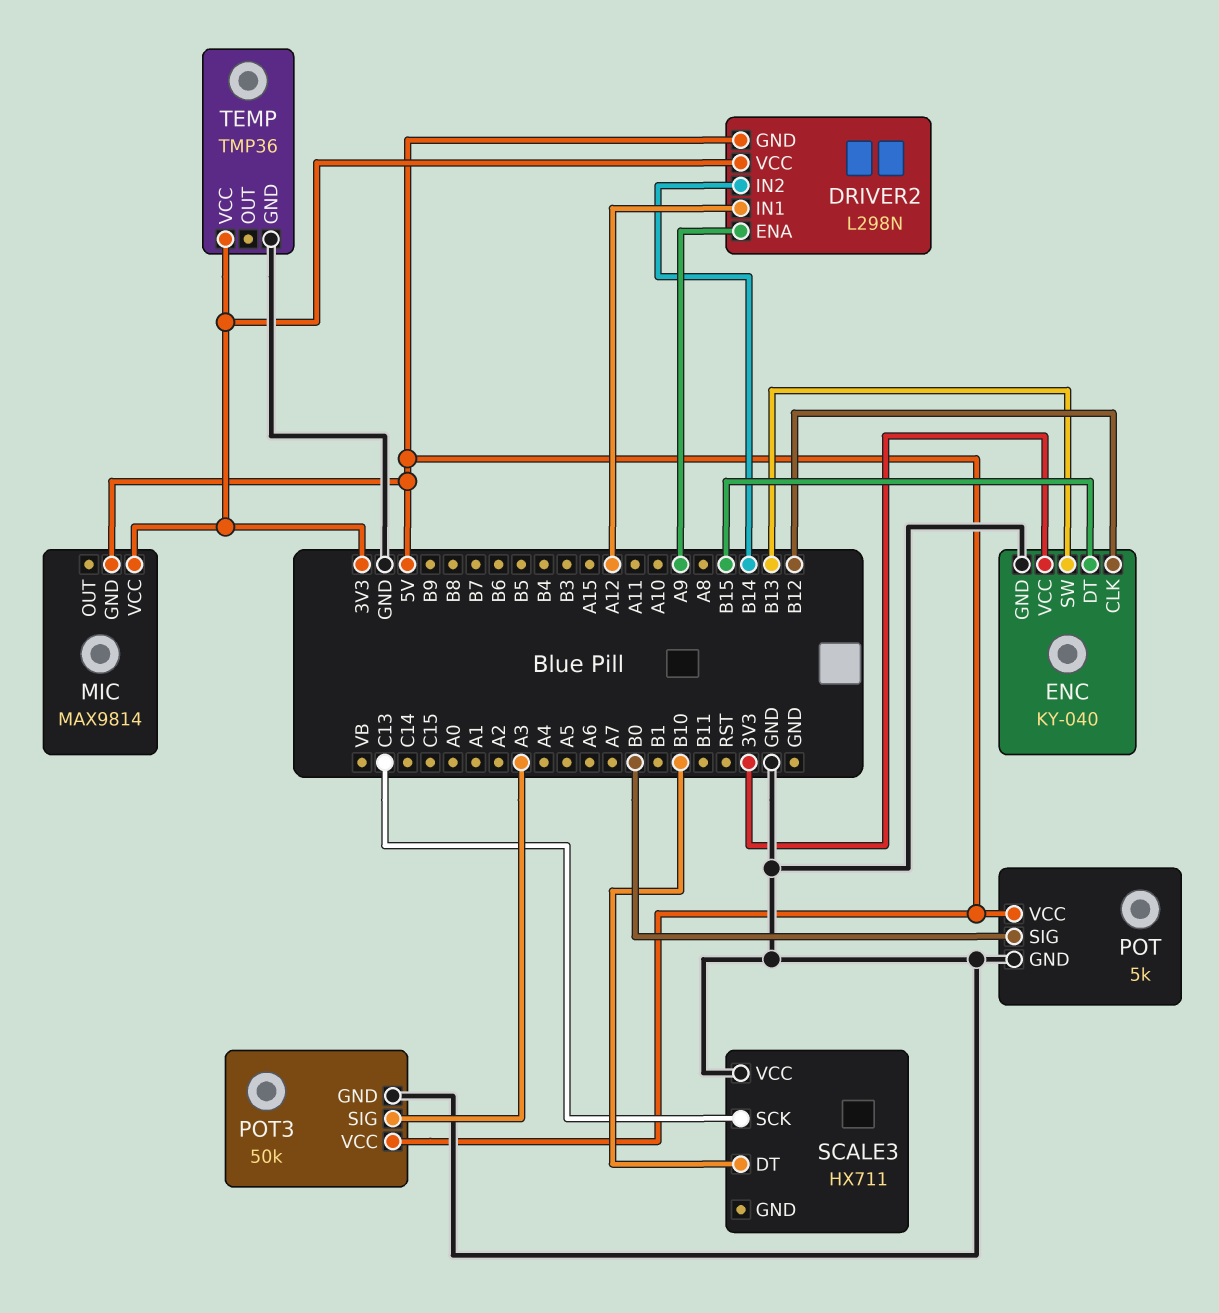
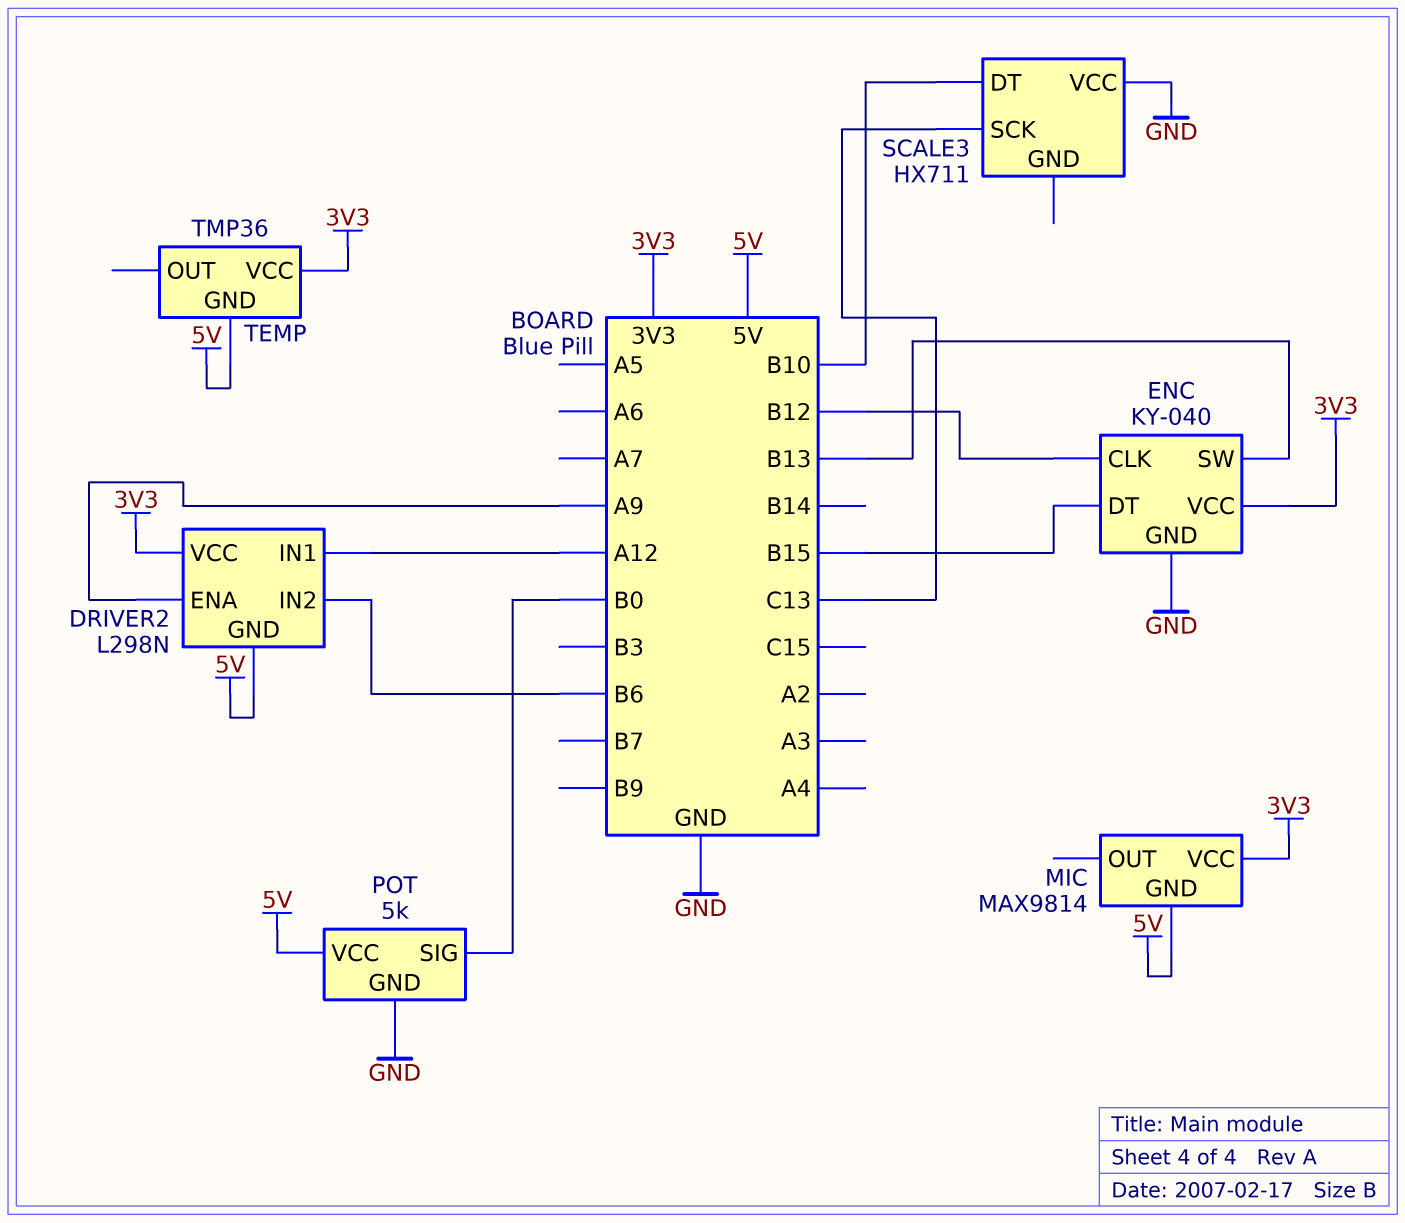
DRIVER2 pin IN2: B14 -> B6
POT3: 50k -> none
POT3 pin GND: GND -> none
POT3 pin SIG: A3 -> none
POT3 pin VCC: 5V -> none
TEMP pin GND: GND -> 5V

